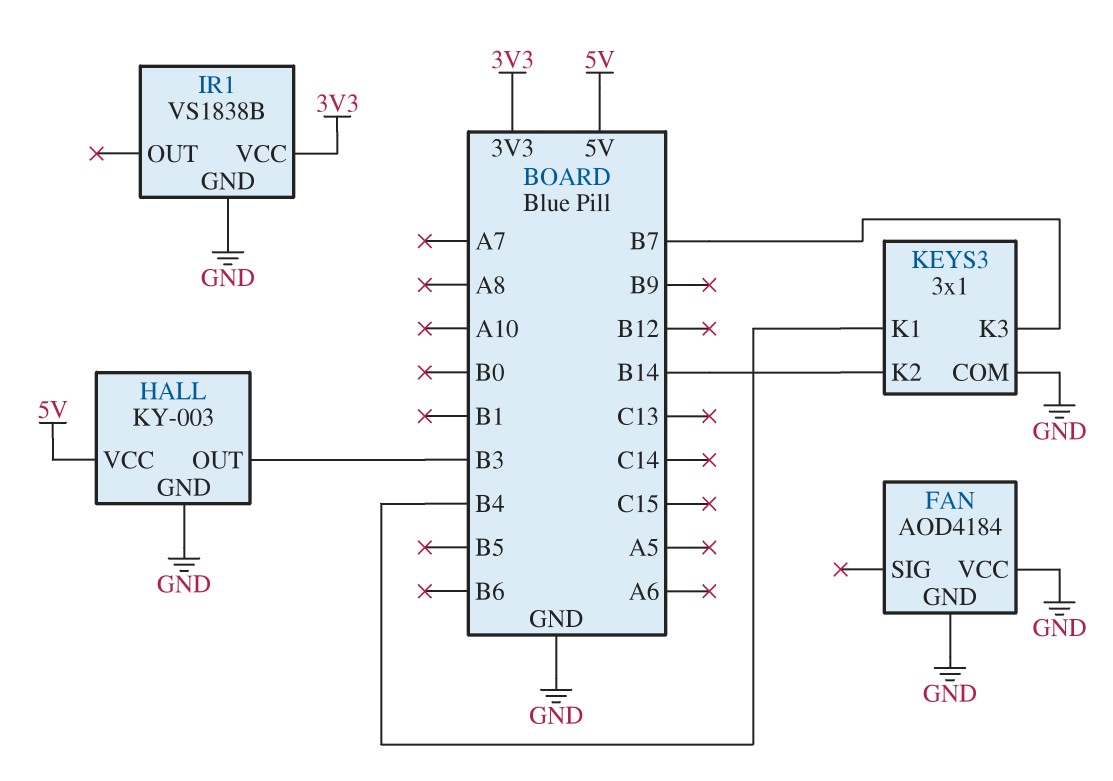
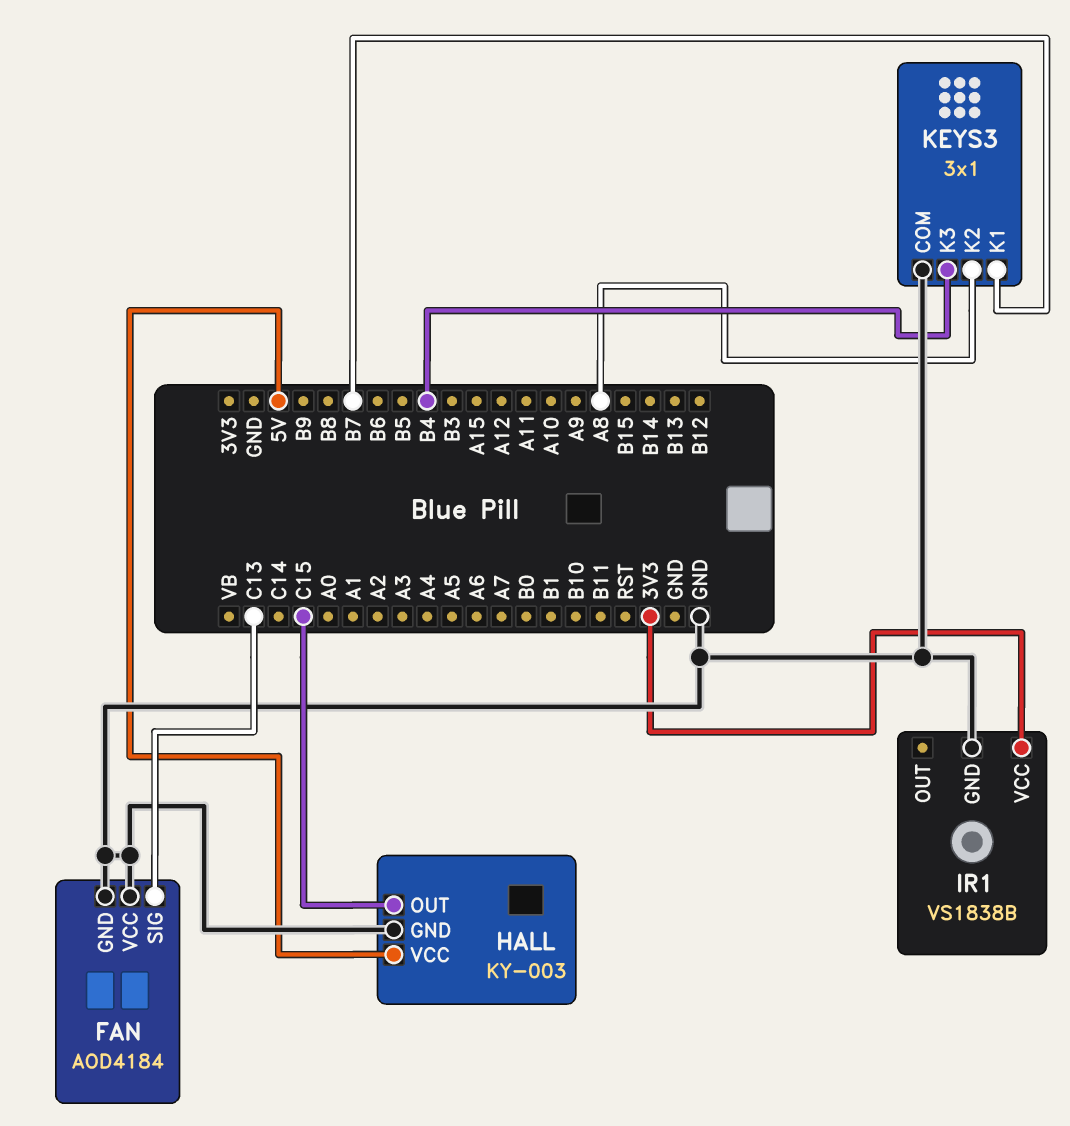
FAN pin SIG: none -> C13
HALL pin OUT: B3 -> C15
KEYS3 pin K1: B4 -> B7
KEYS3 pin K2: B14 -> A8
KEYS3 pin K3: B7 -> B4

